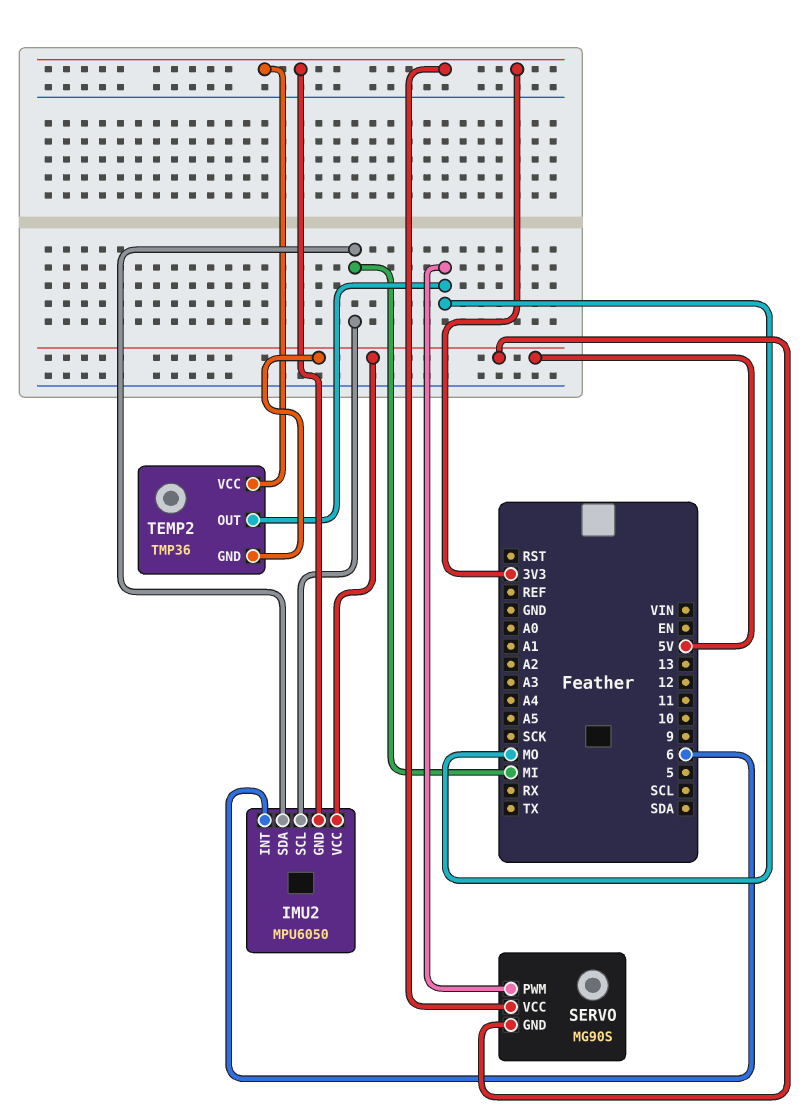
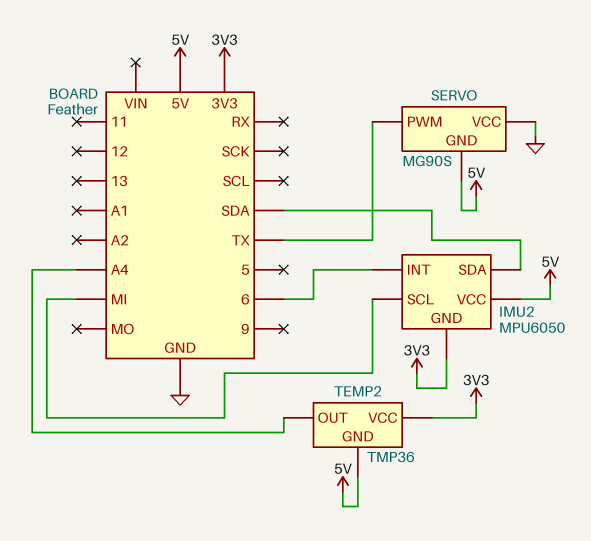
IMU2 pin SDA: MI -> SDA
SERVO pin PWM: MO -> TX
SERVO pin VCC: 3V3 -> GND
TEMP2 pin OUT: MO -> A4

